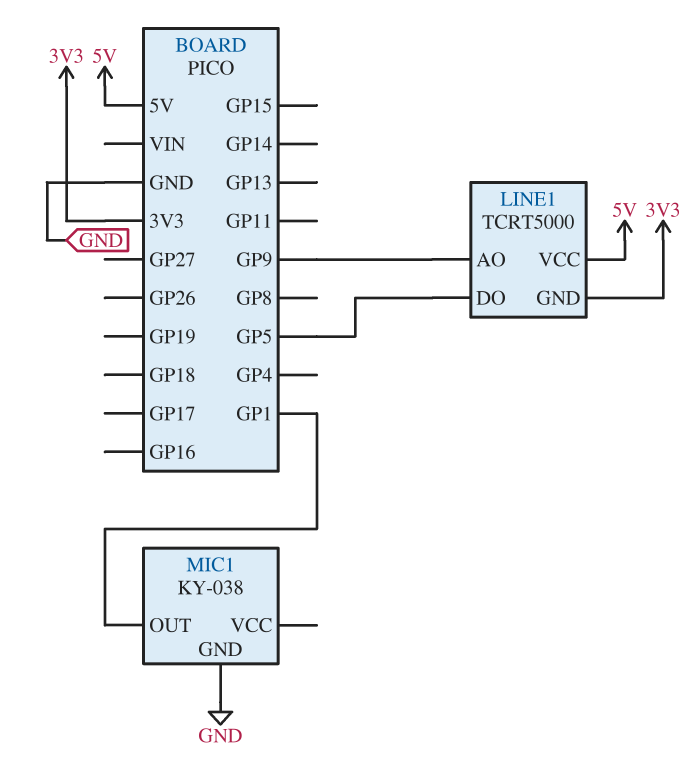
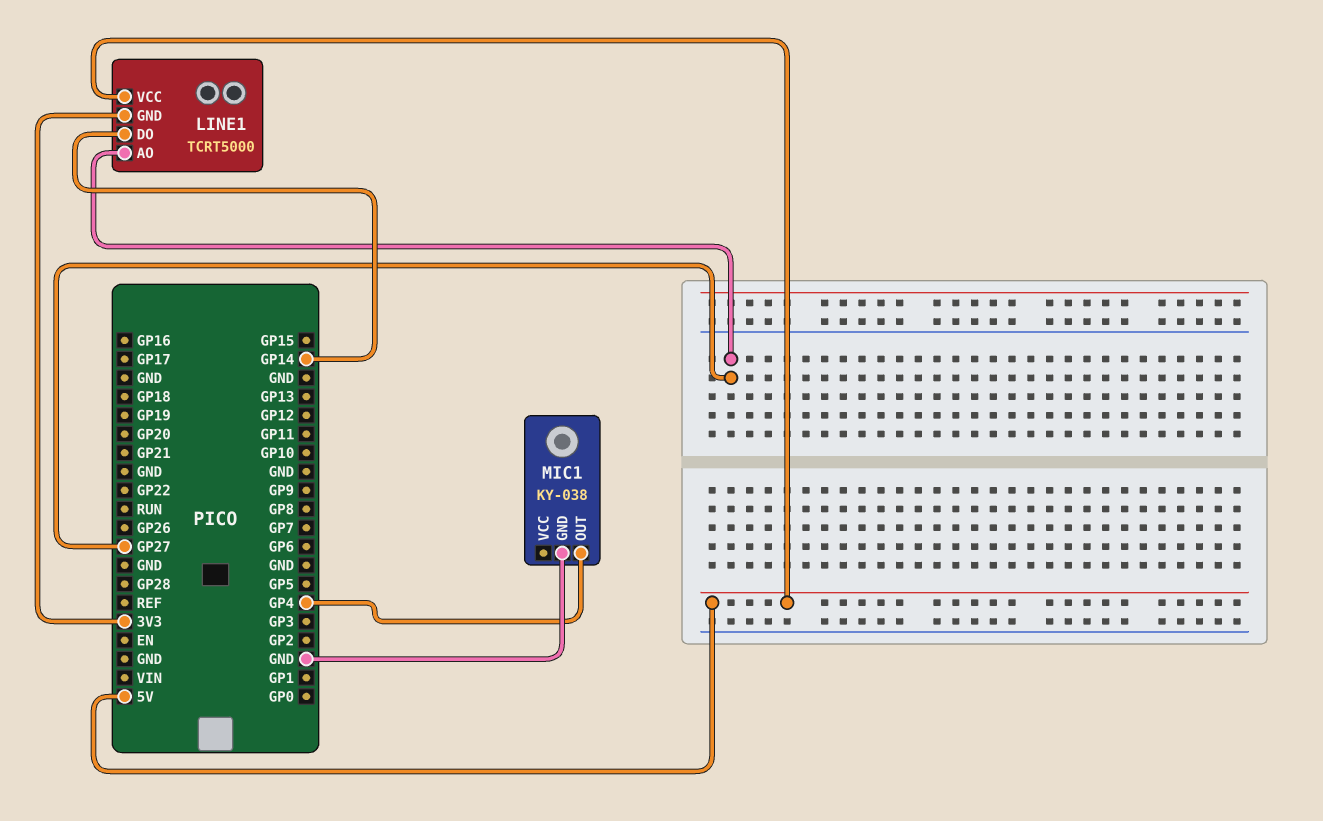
LINE1 pin AO: GP9 -> GP27
LINE1 pin DO: GP5 -> GP14
MIC1 pin OUT: GP1 -> GP4

